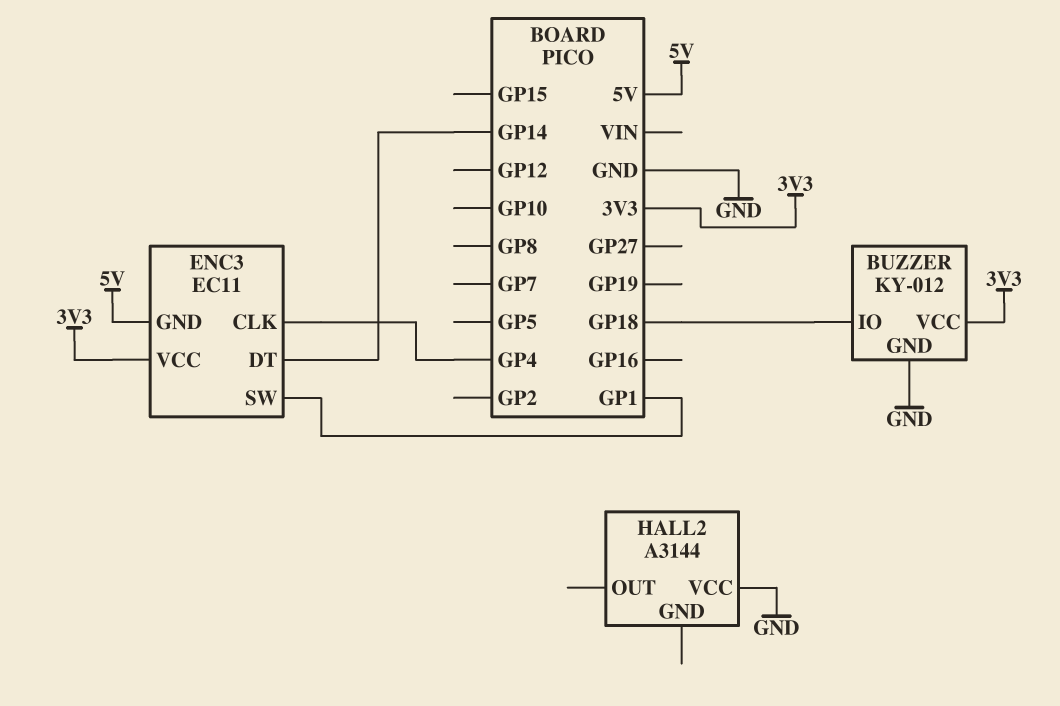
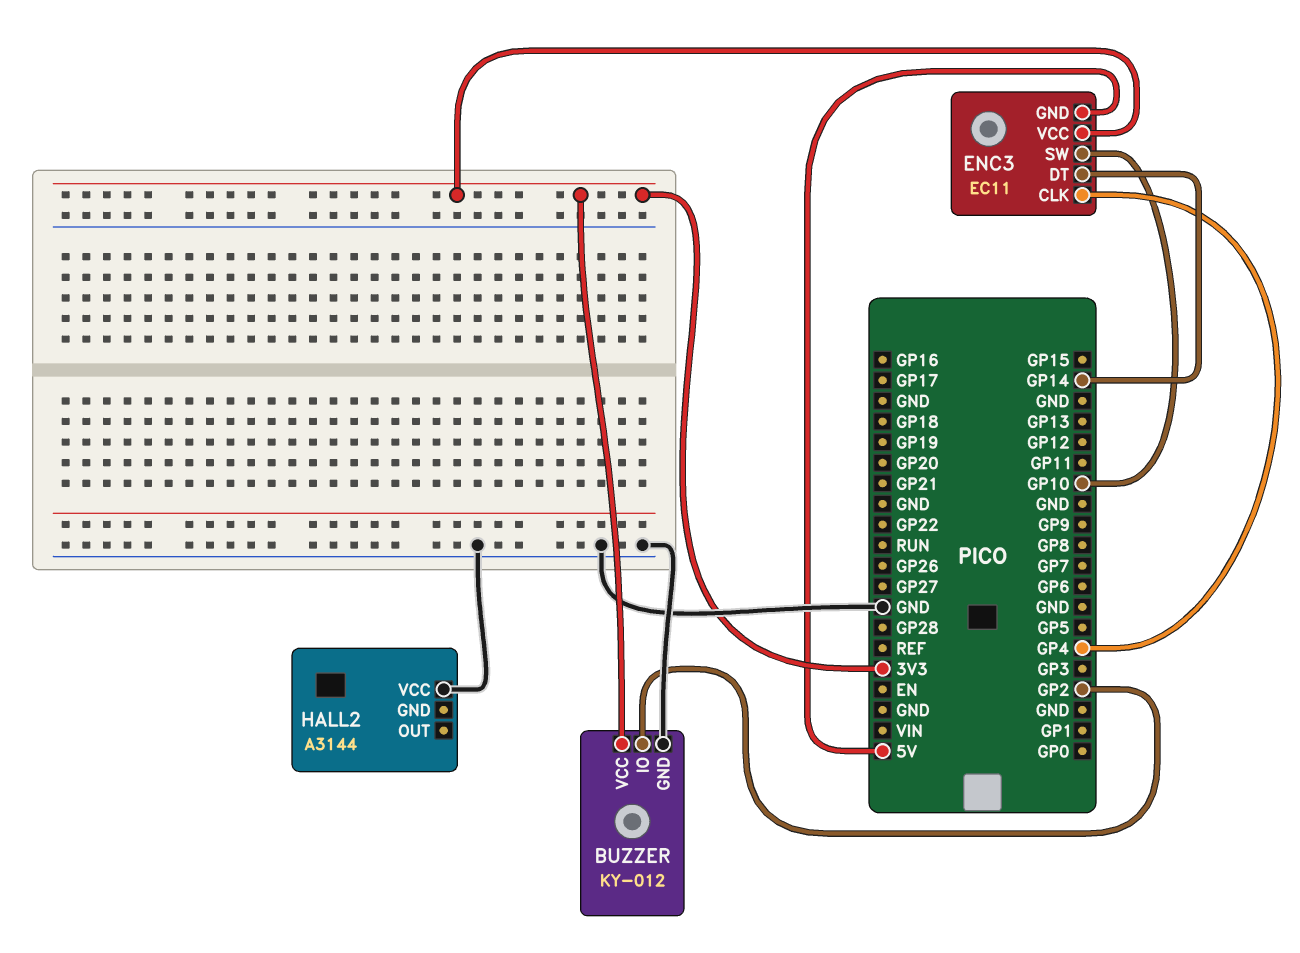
BUZZER pin IO: GP18 -> GP2
ENC3 pin SW: GP1 -> GP10

